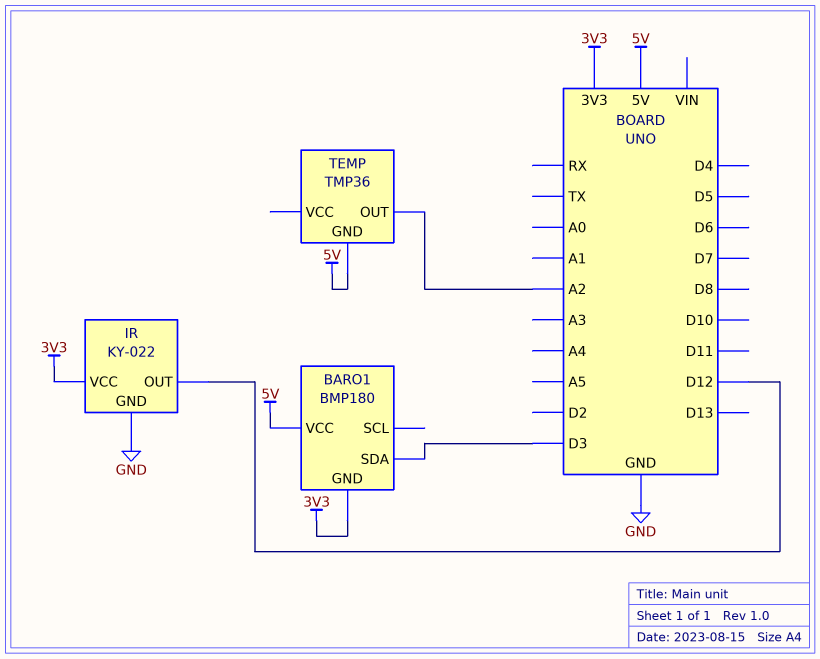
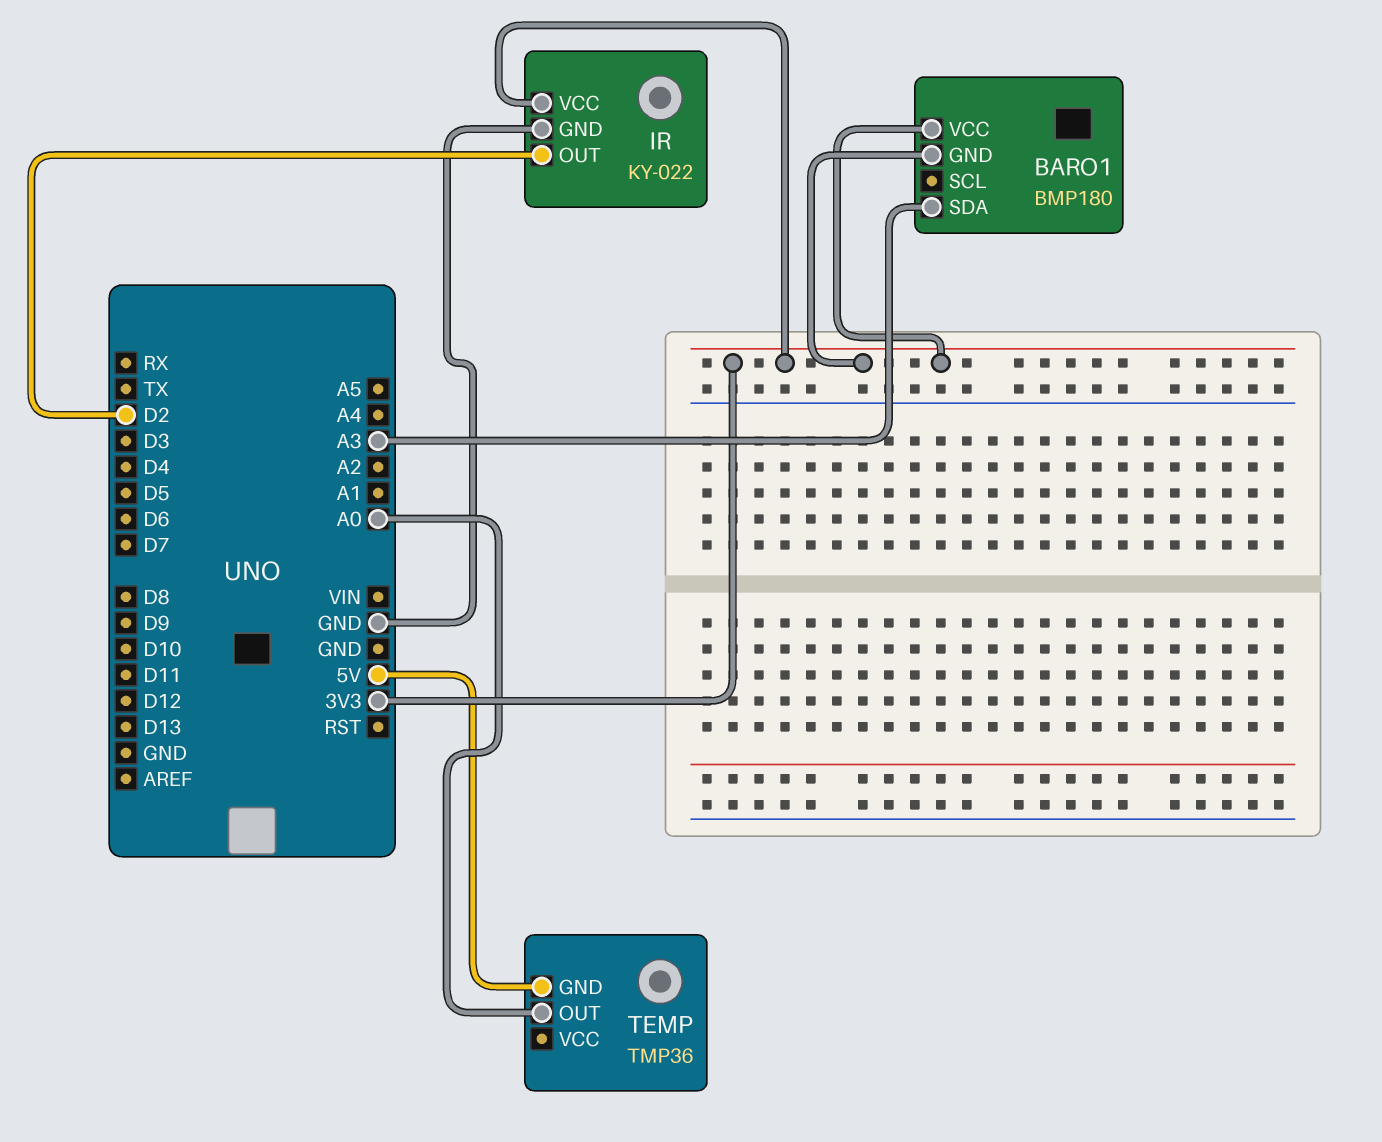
BARO1 pin SDA: D3 -> A3
BARO1 pin VCC: 5V -> 3V3
IR pin OUT: D12 -> D2
TEMP pin OUT: A2 -> A0

